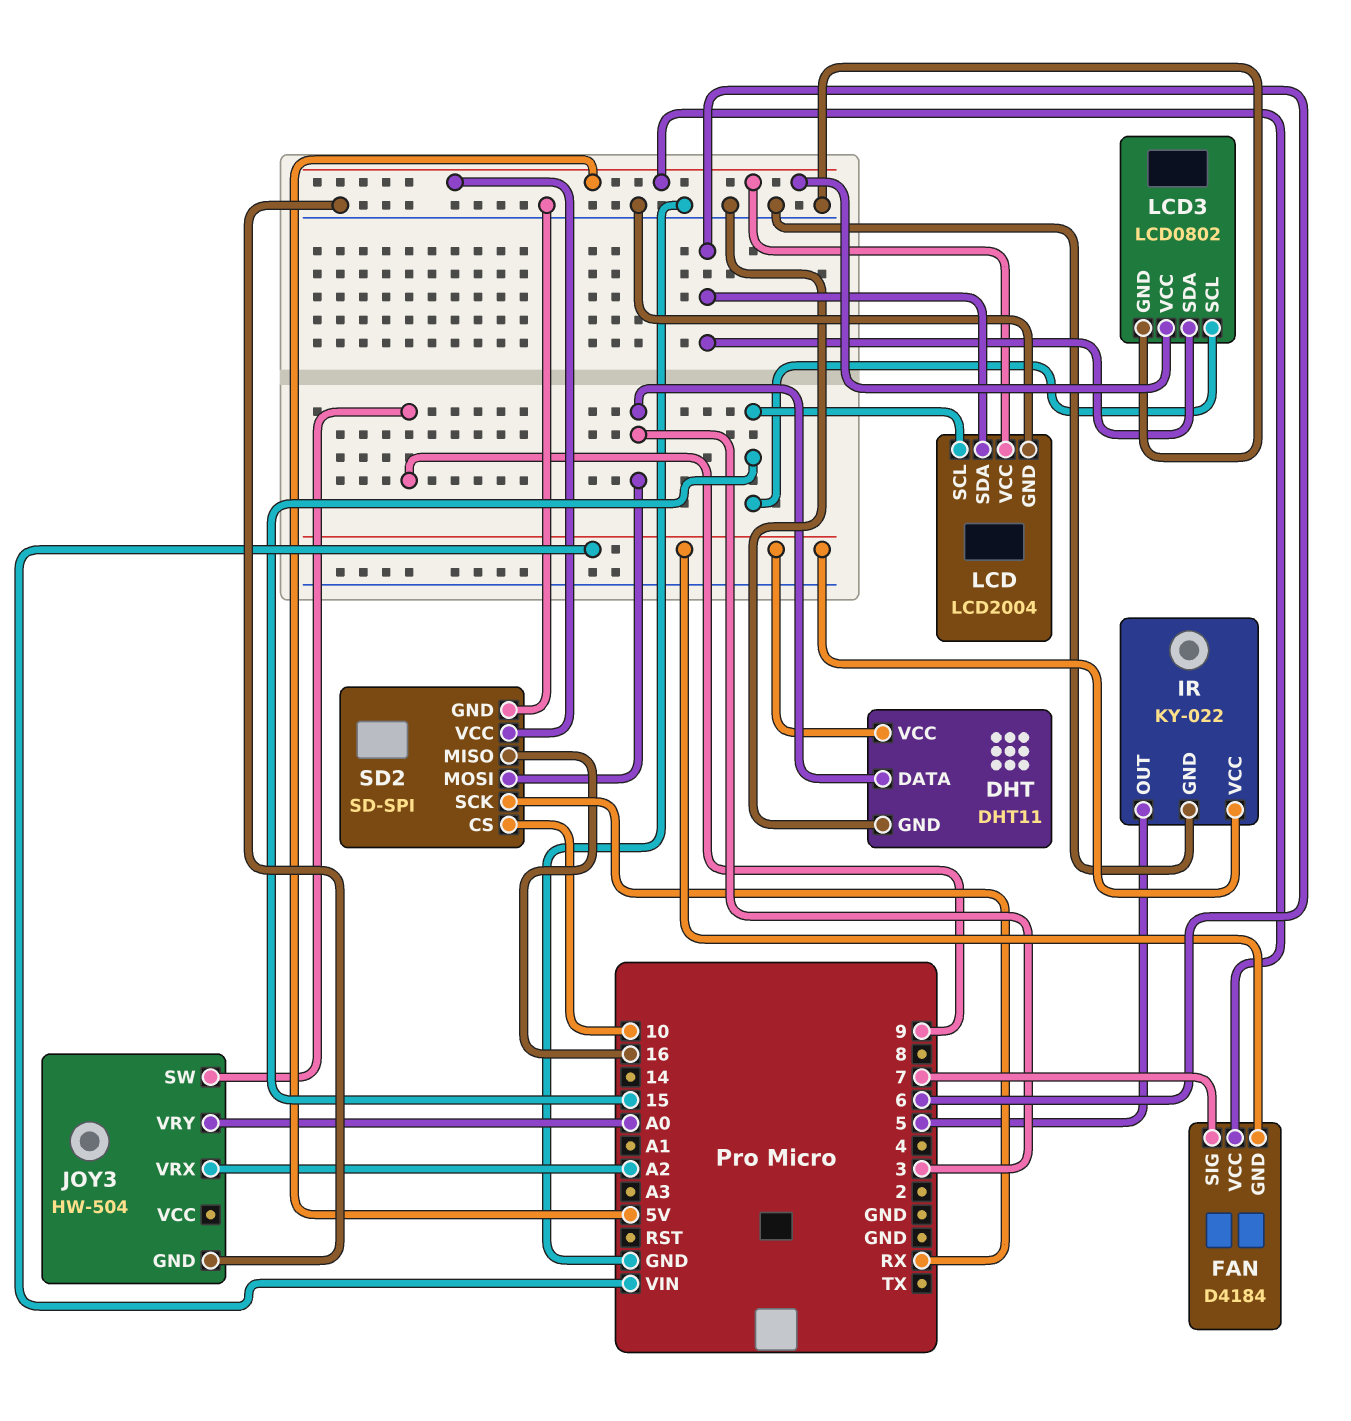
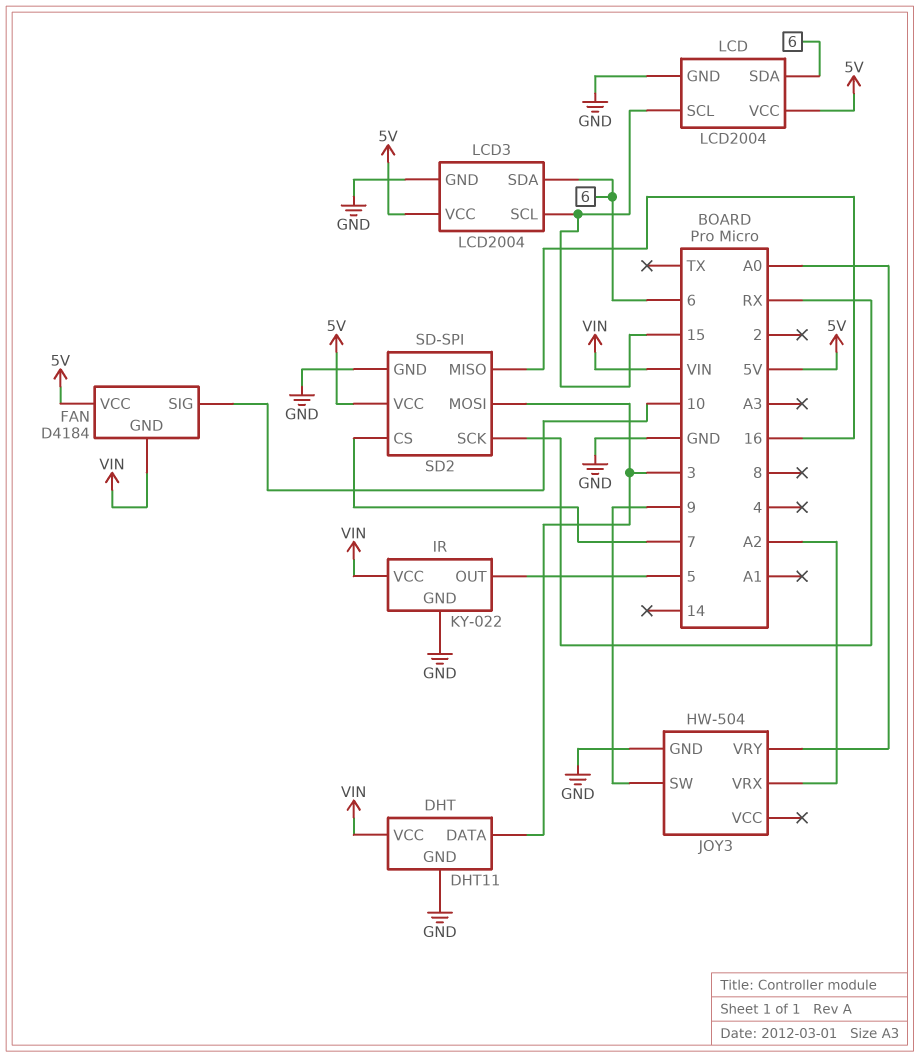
FAN pin SIG: 7 -> 10
LCD3: LCD0802 -> LCD2004
SD2 pin CS: 10 -> 7

